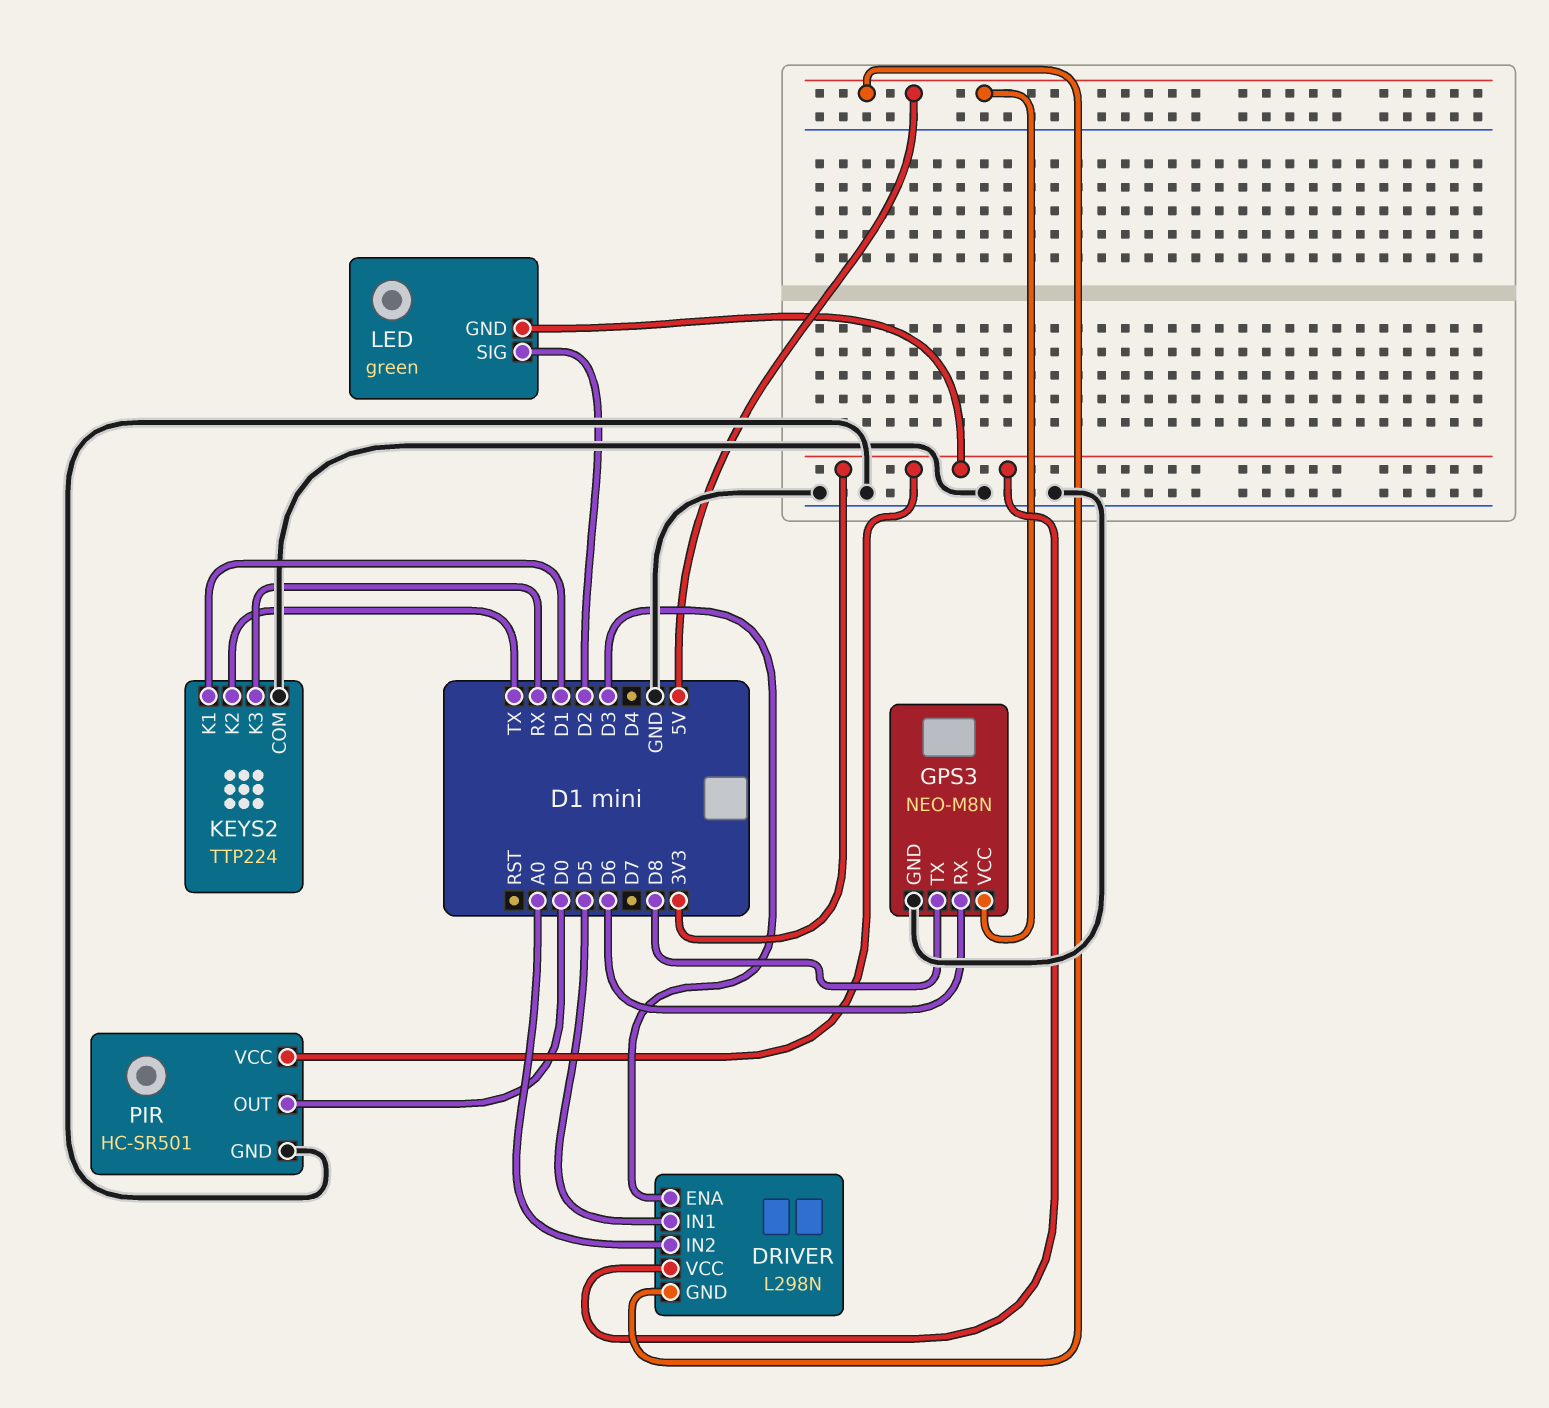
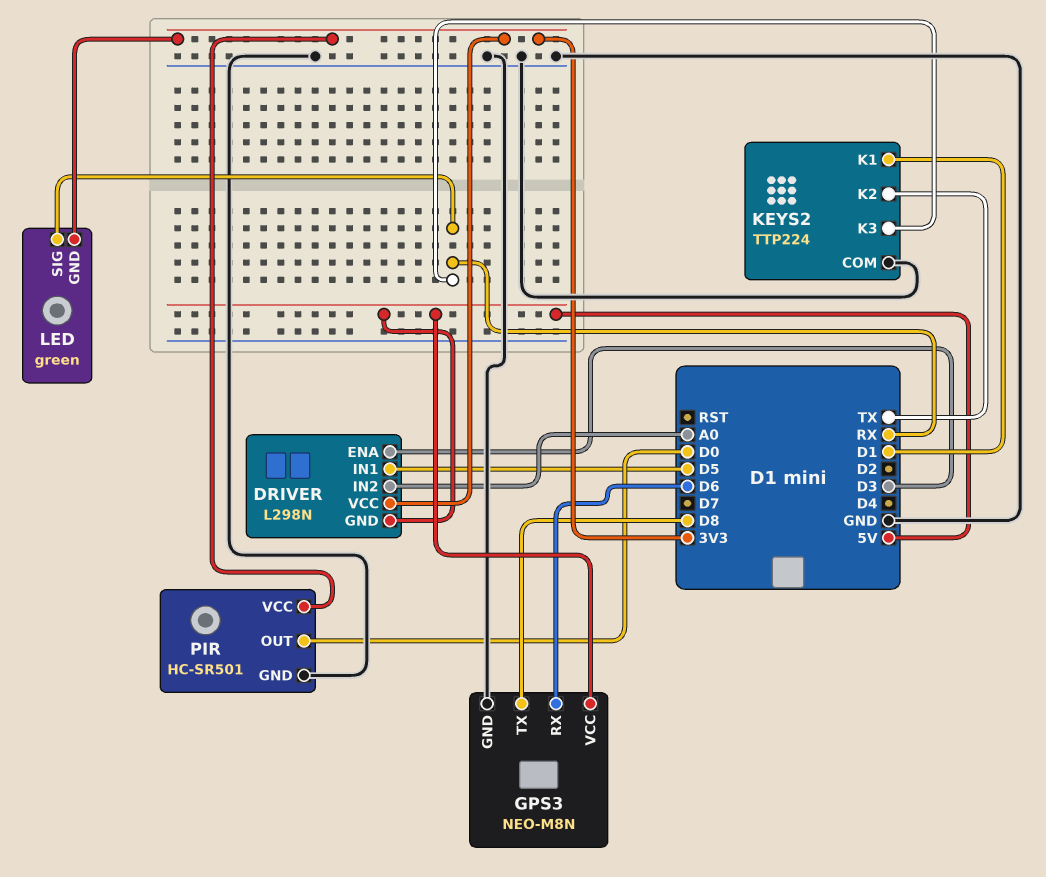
LED pin SIG: D2 -> RX

